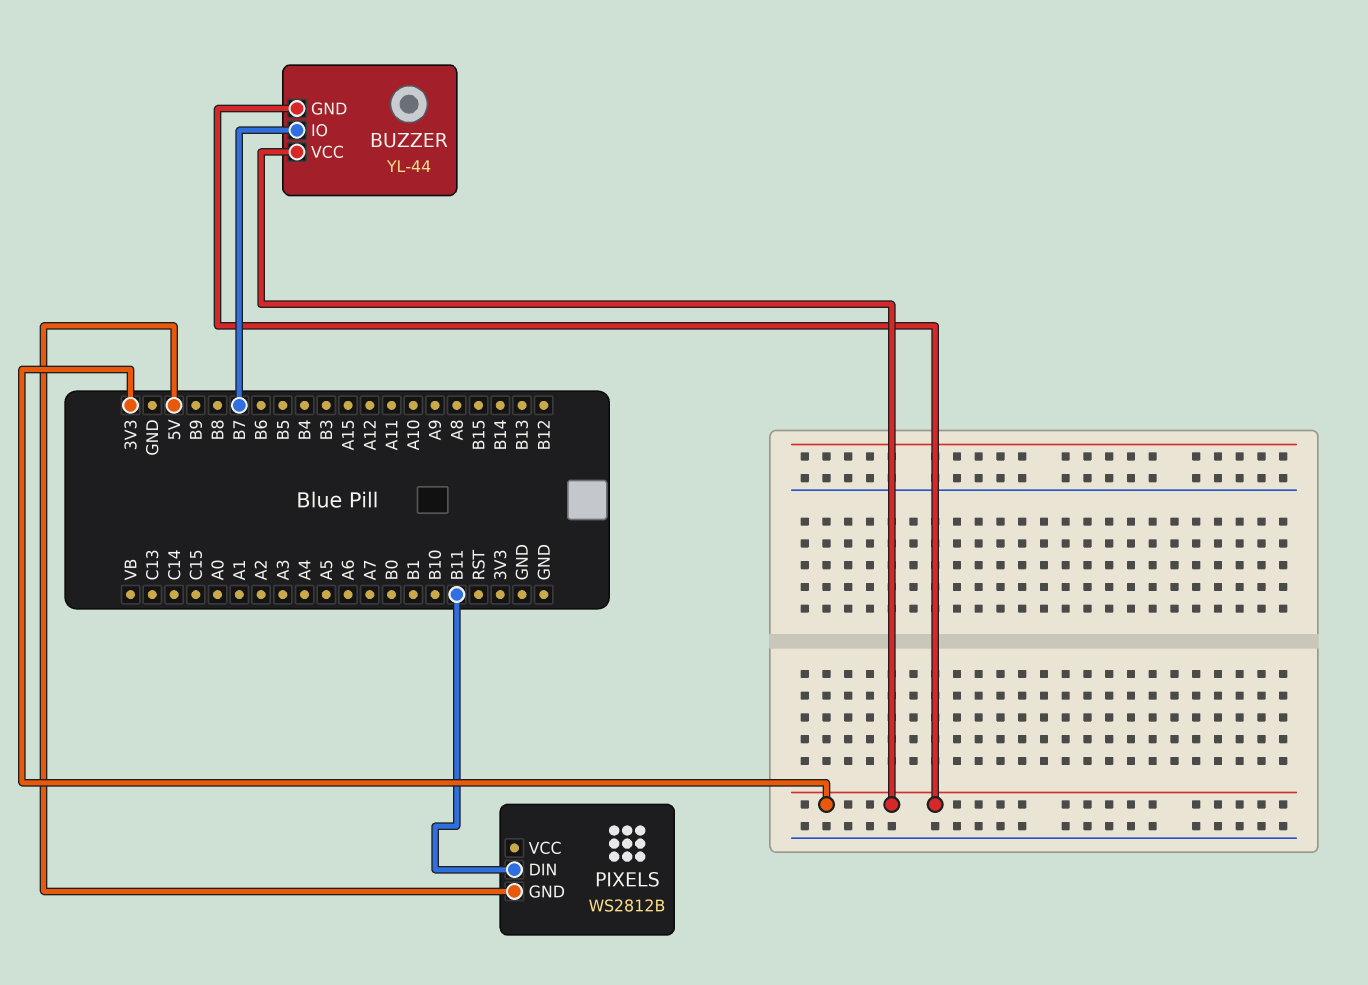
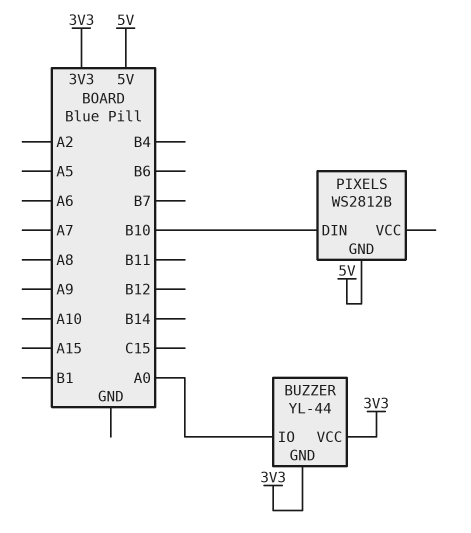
BUZZER pin IO: B7 -> A0
PIXELS pin DIN: B11 -> B10

